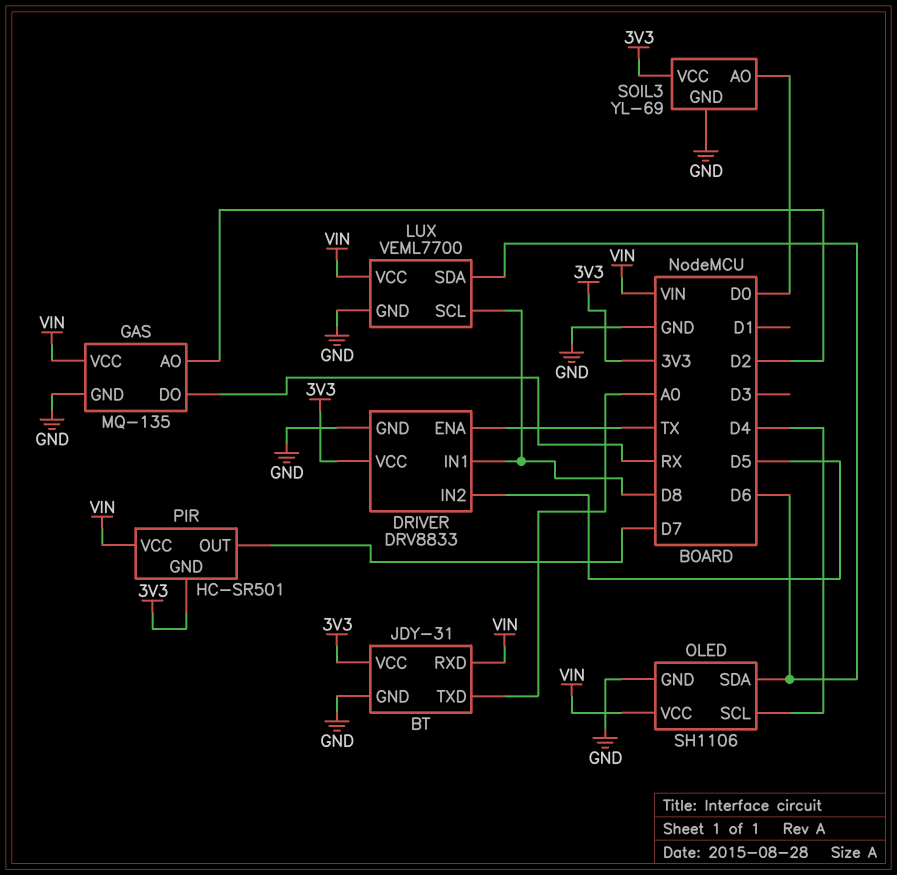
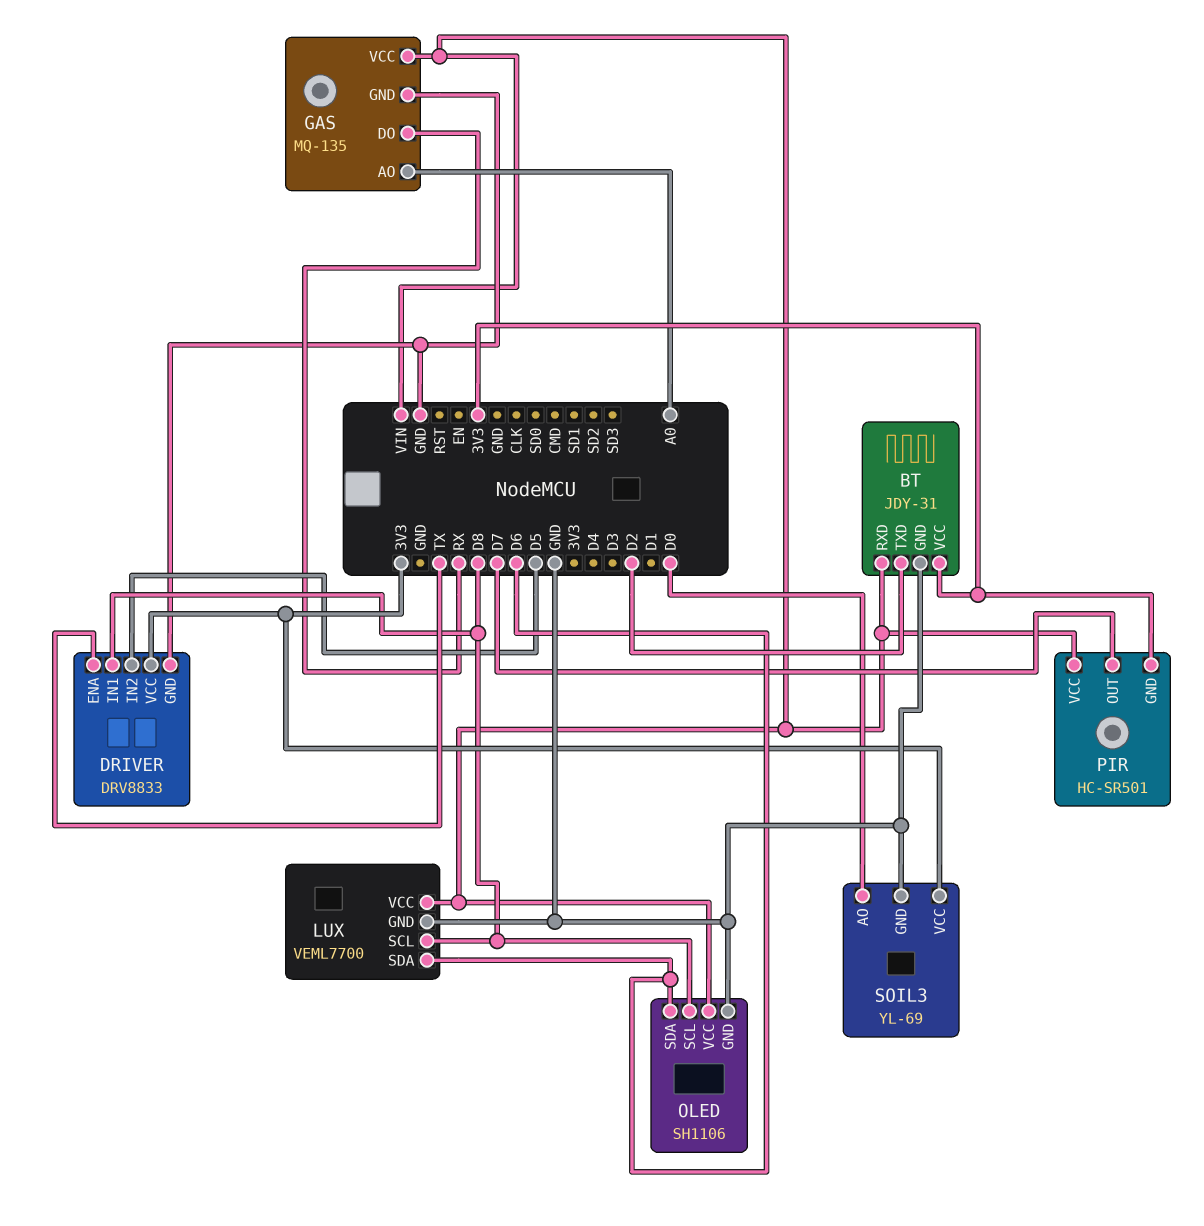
BT pin TXD: A0 -> D2
GAS pin AO: D2 -> A0
OLED pin SCL: D4 -> D8

